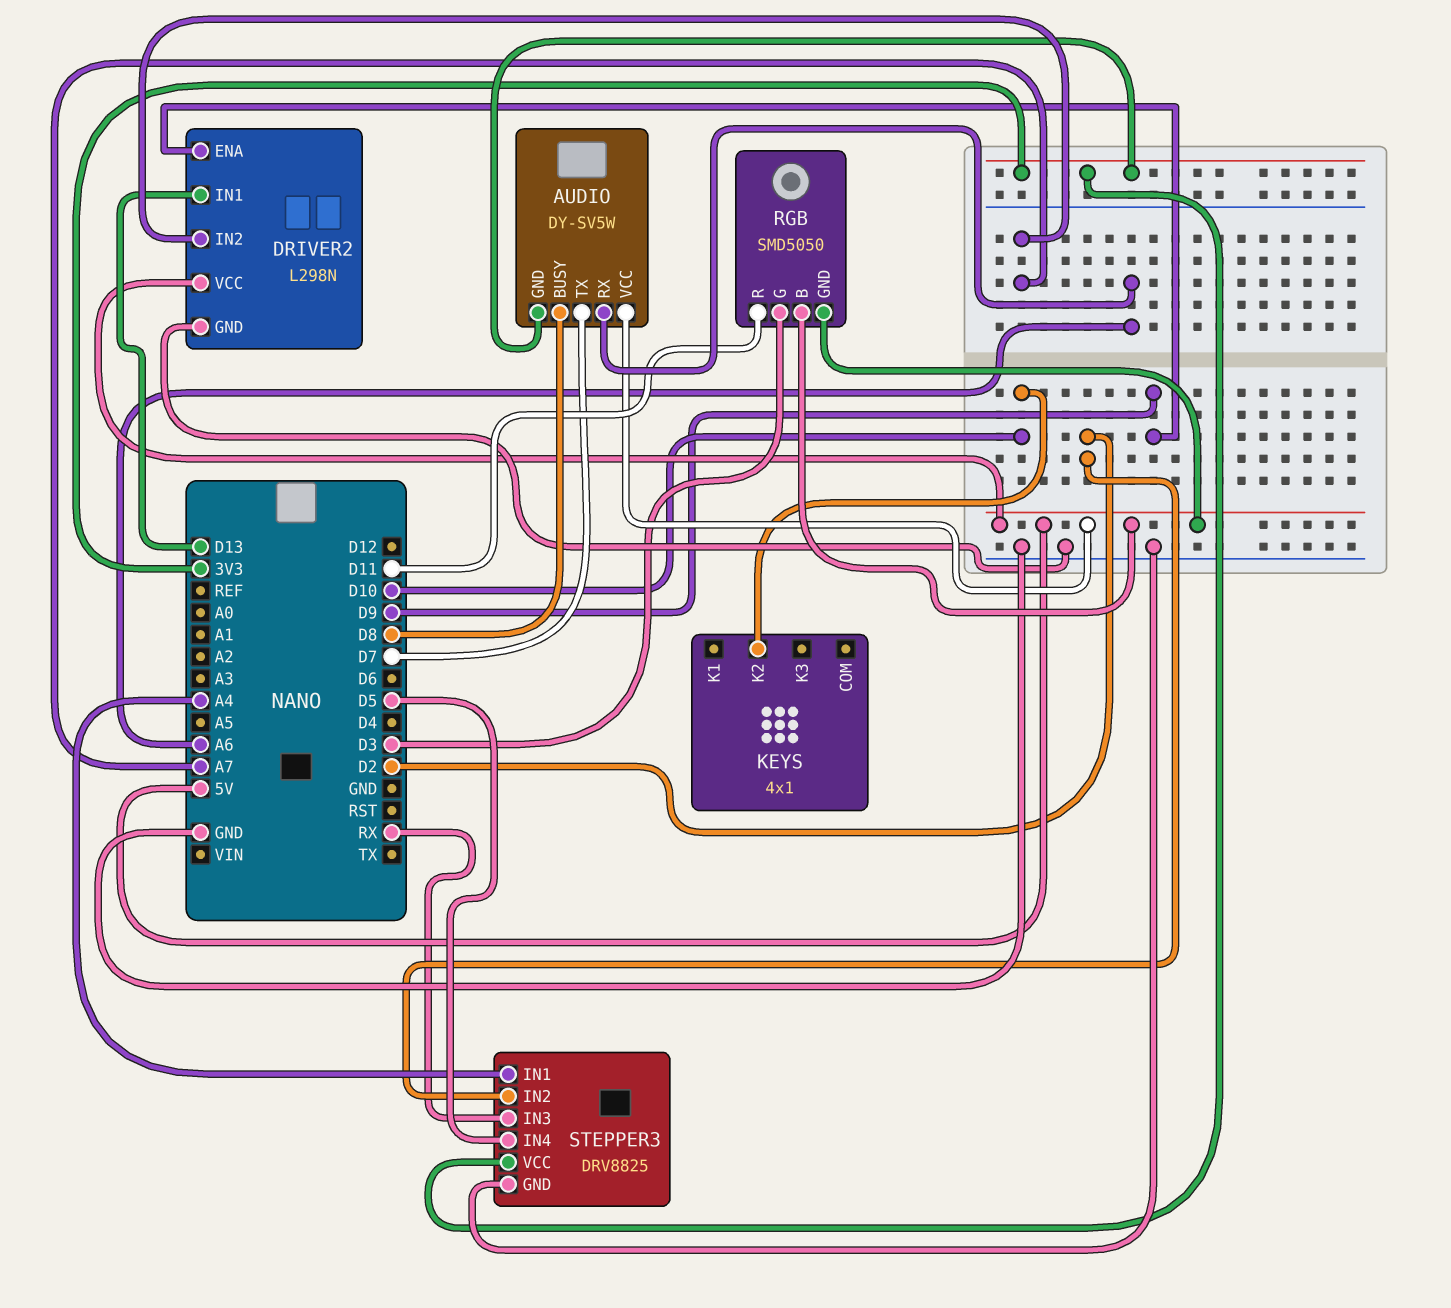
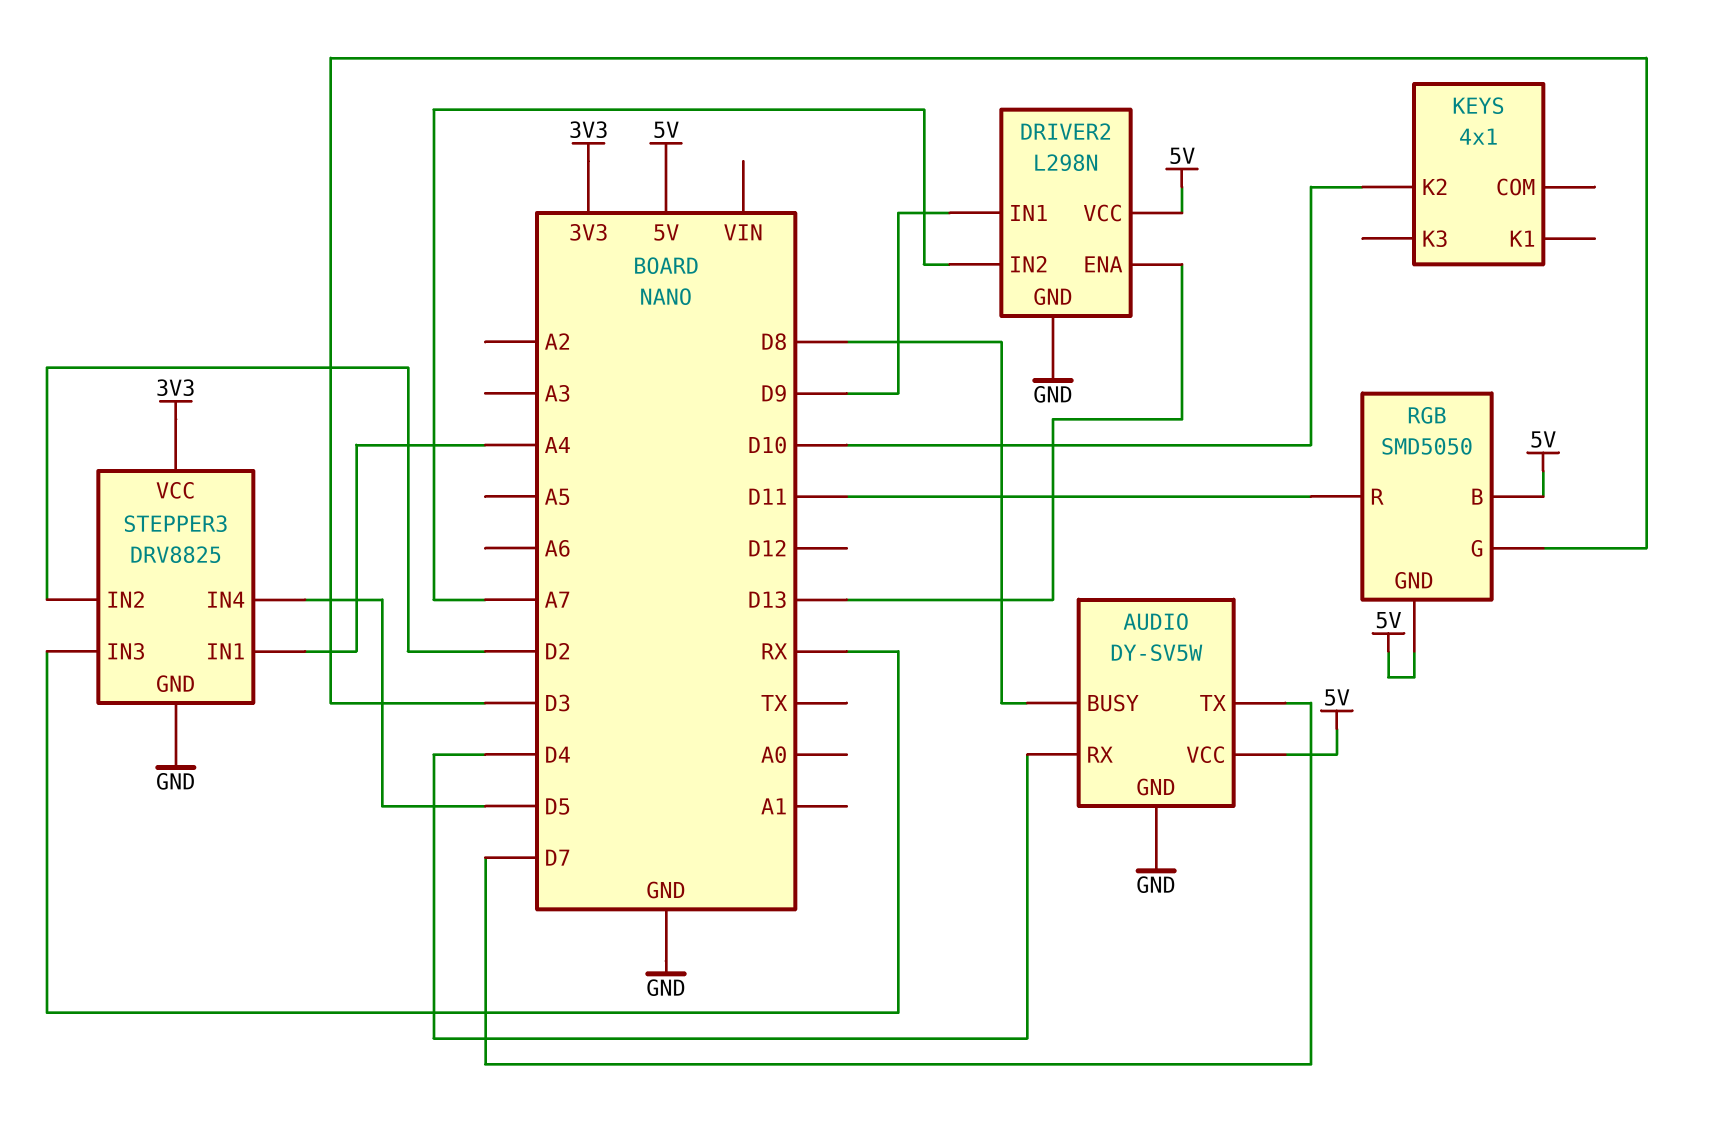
AUDIO pin GND: 3V3 -> GND
AUDIO pin RX: A6 -> D4
DRIVER2 pin ENA: D9 -> D13
DRIVER2 pin IN1: D13 -> D9

